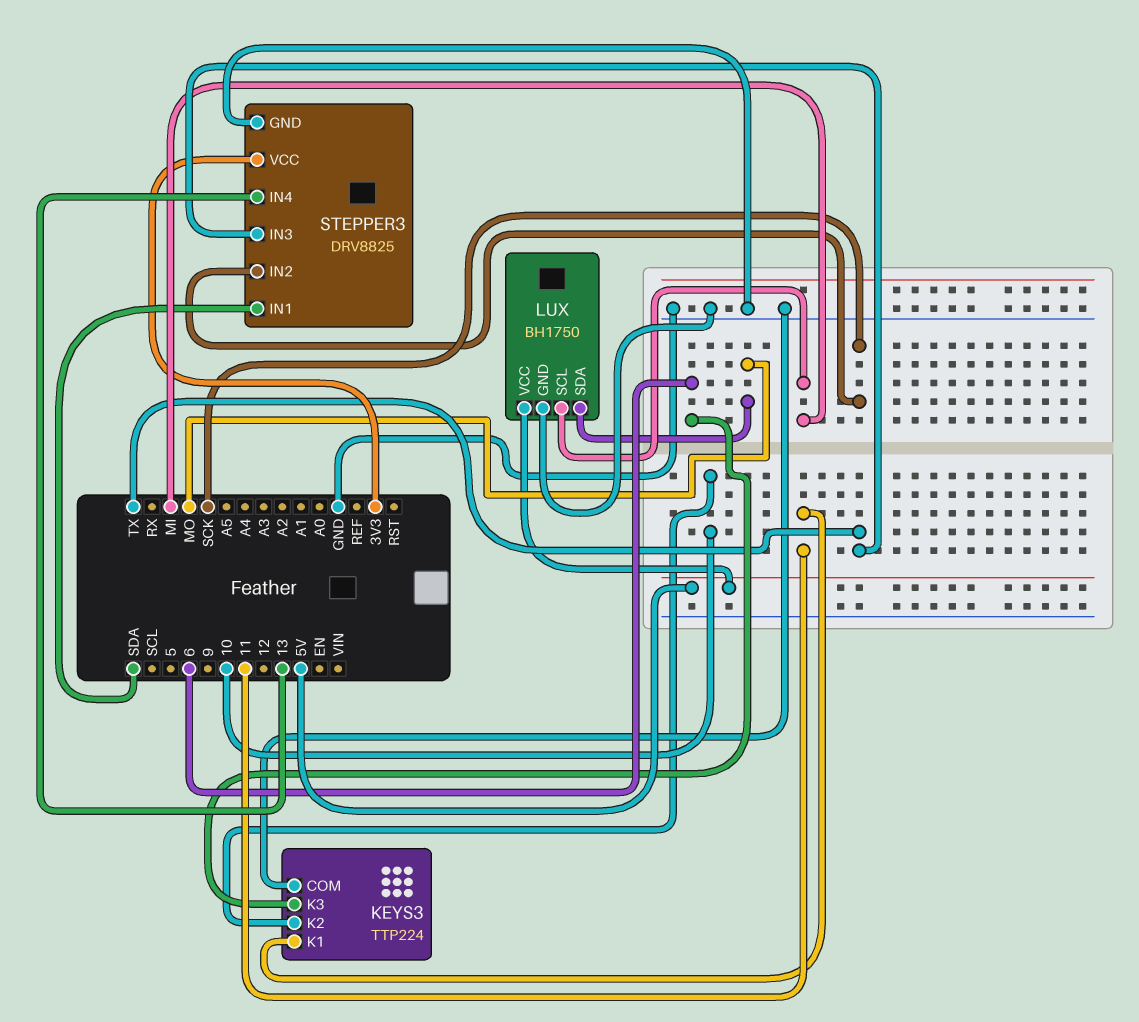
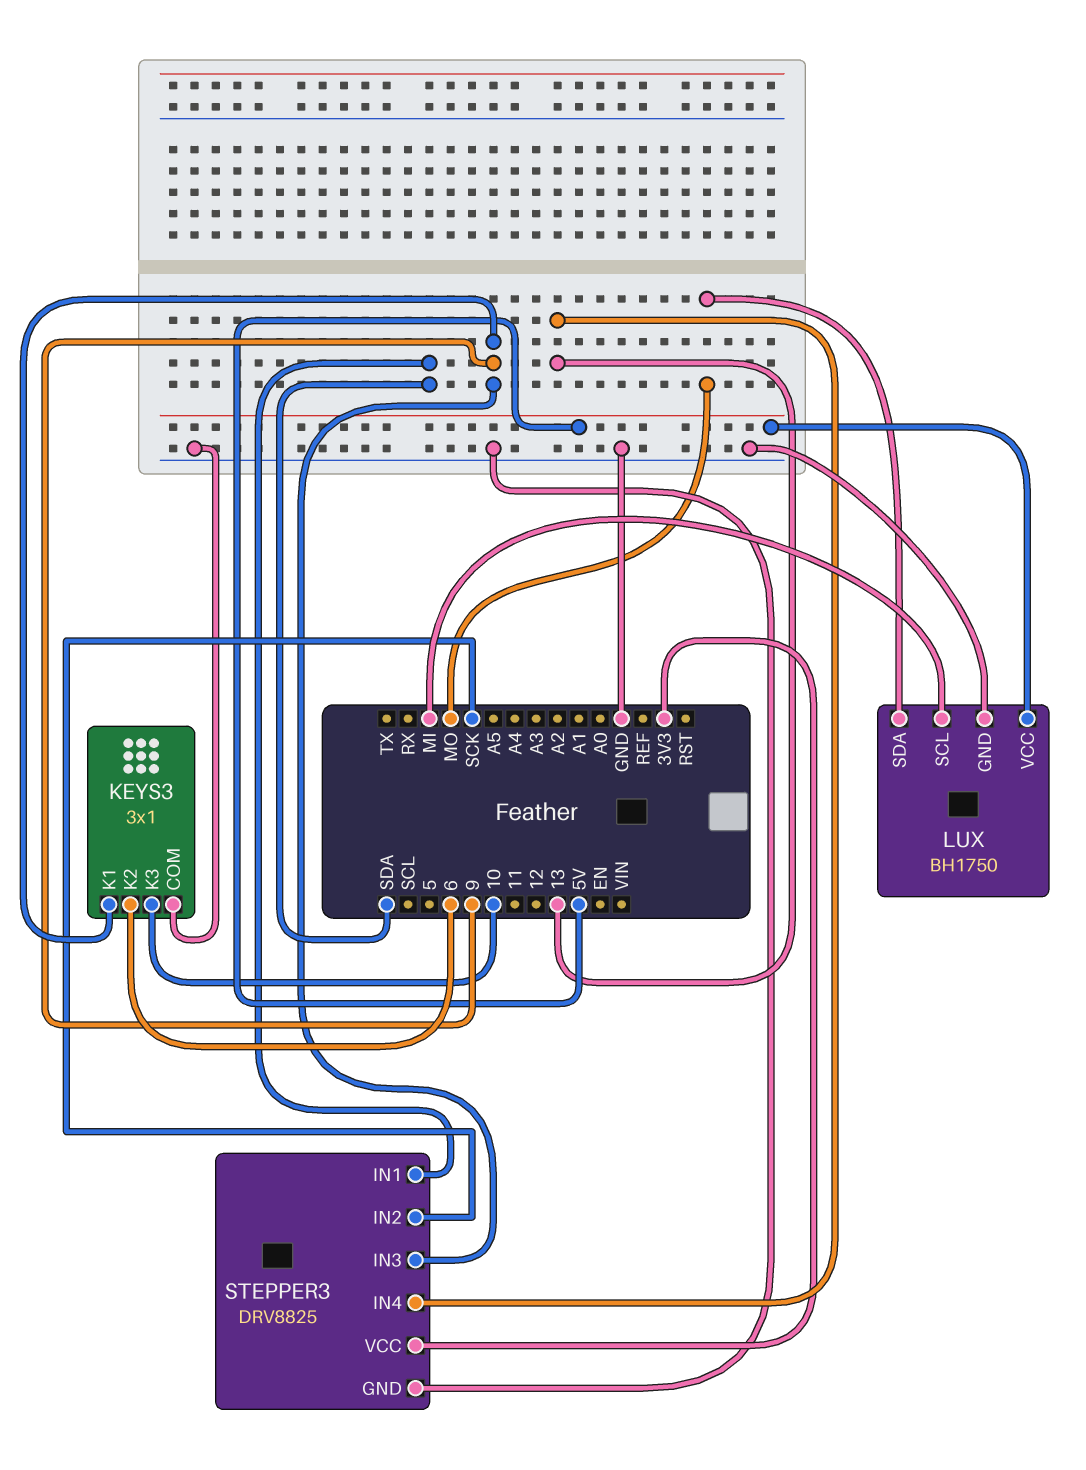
KEYS3: TTP224 -> 3x1
KEYS3 pin K1: 11 -> 9
KEYS3 pin K2: 10 -> 6
KEYS3 pin K3: 6 -> 10
STEPPER3 pin IN3: TX -> 9

